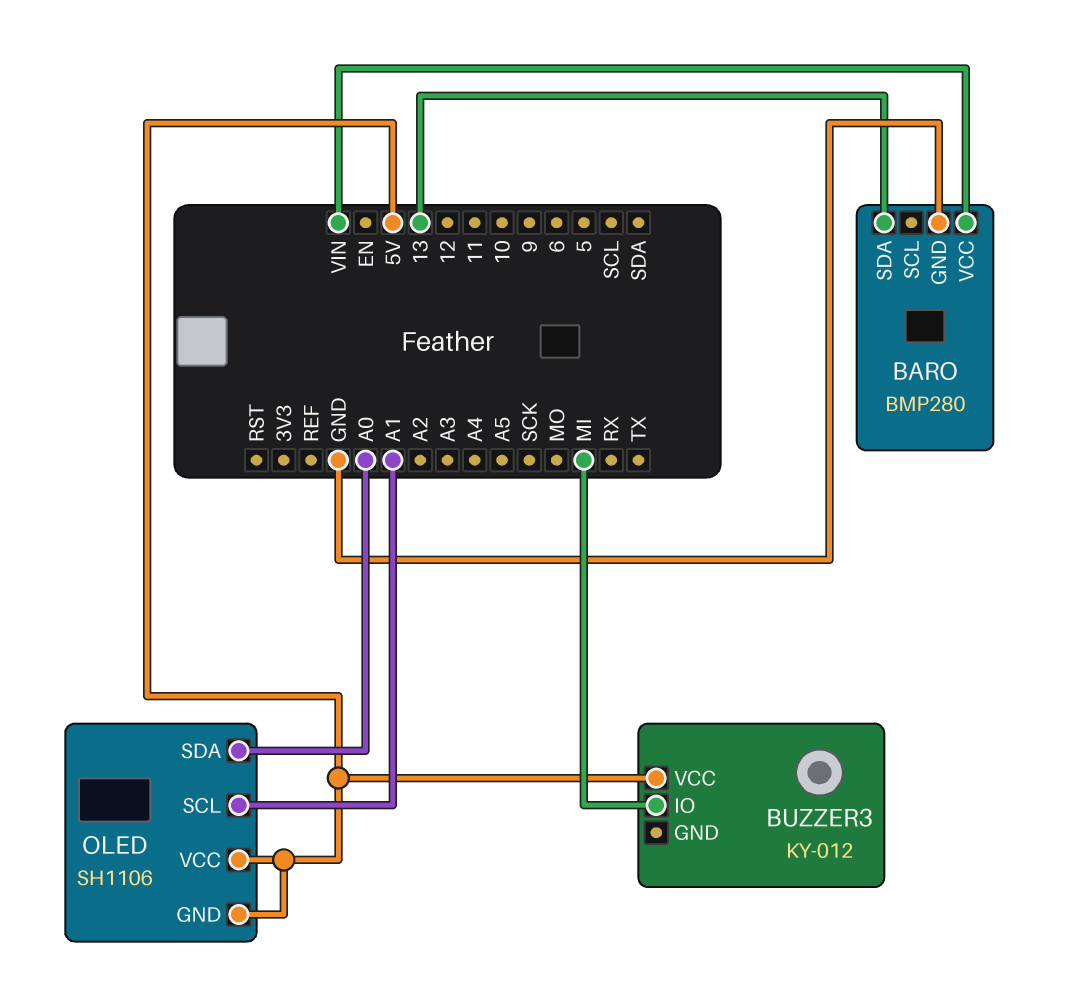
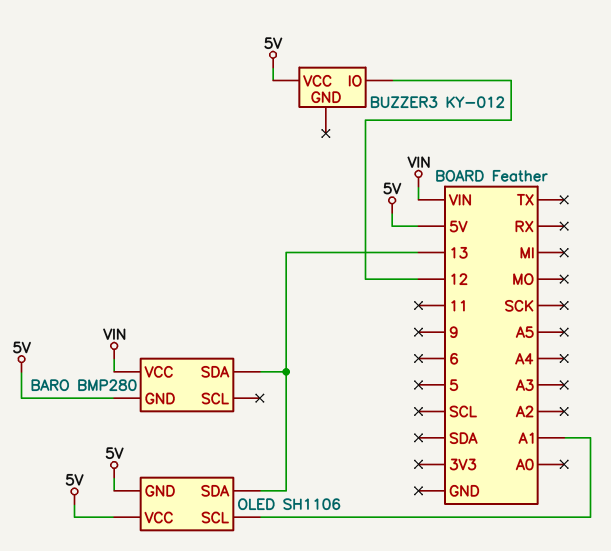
BARO pin GND: GND -> 5V
BUZZER3 pin IO: MI -> 12
OLED pin SDA: A0 -> 13

